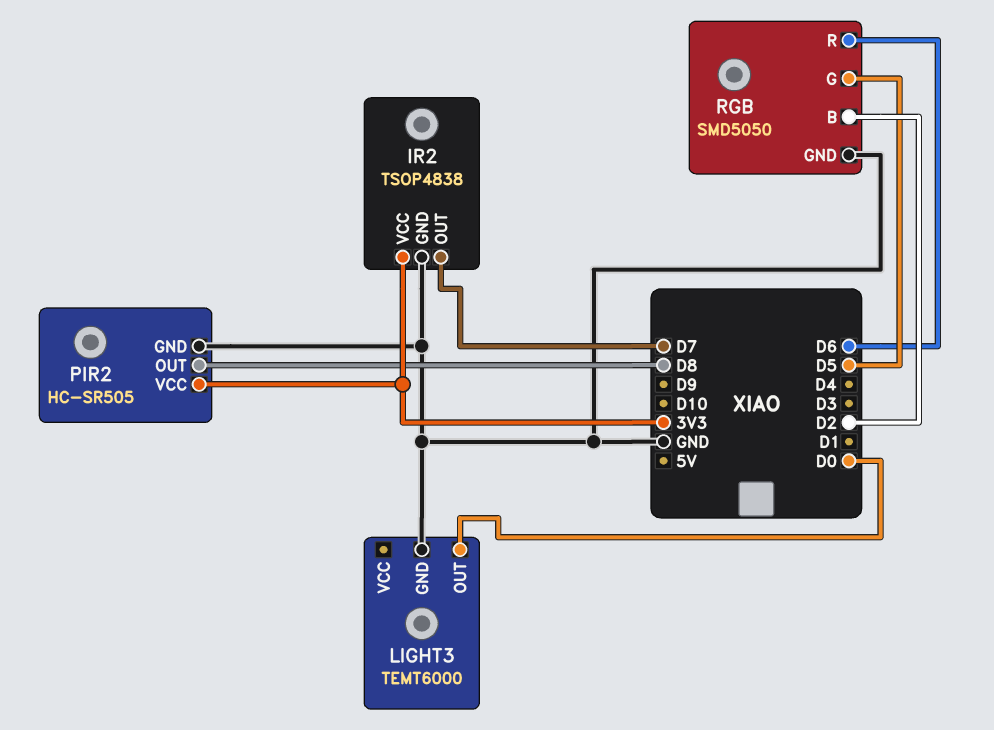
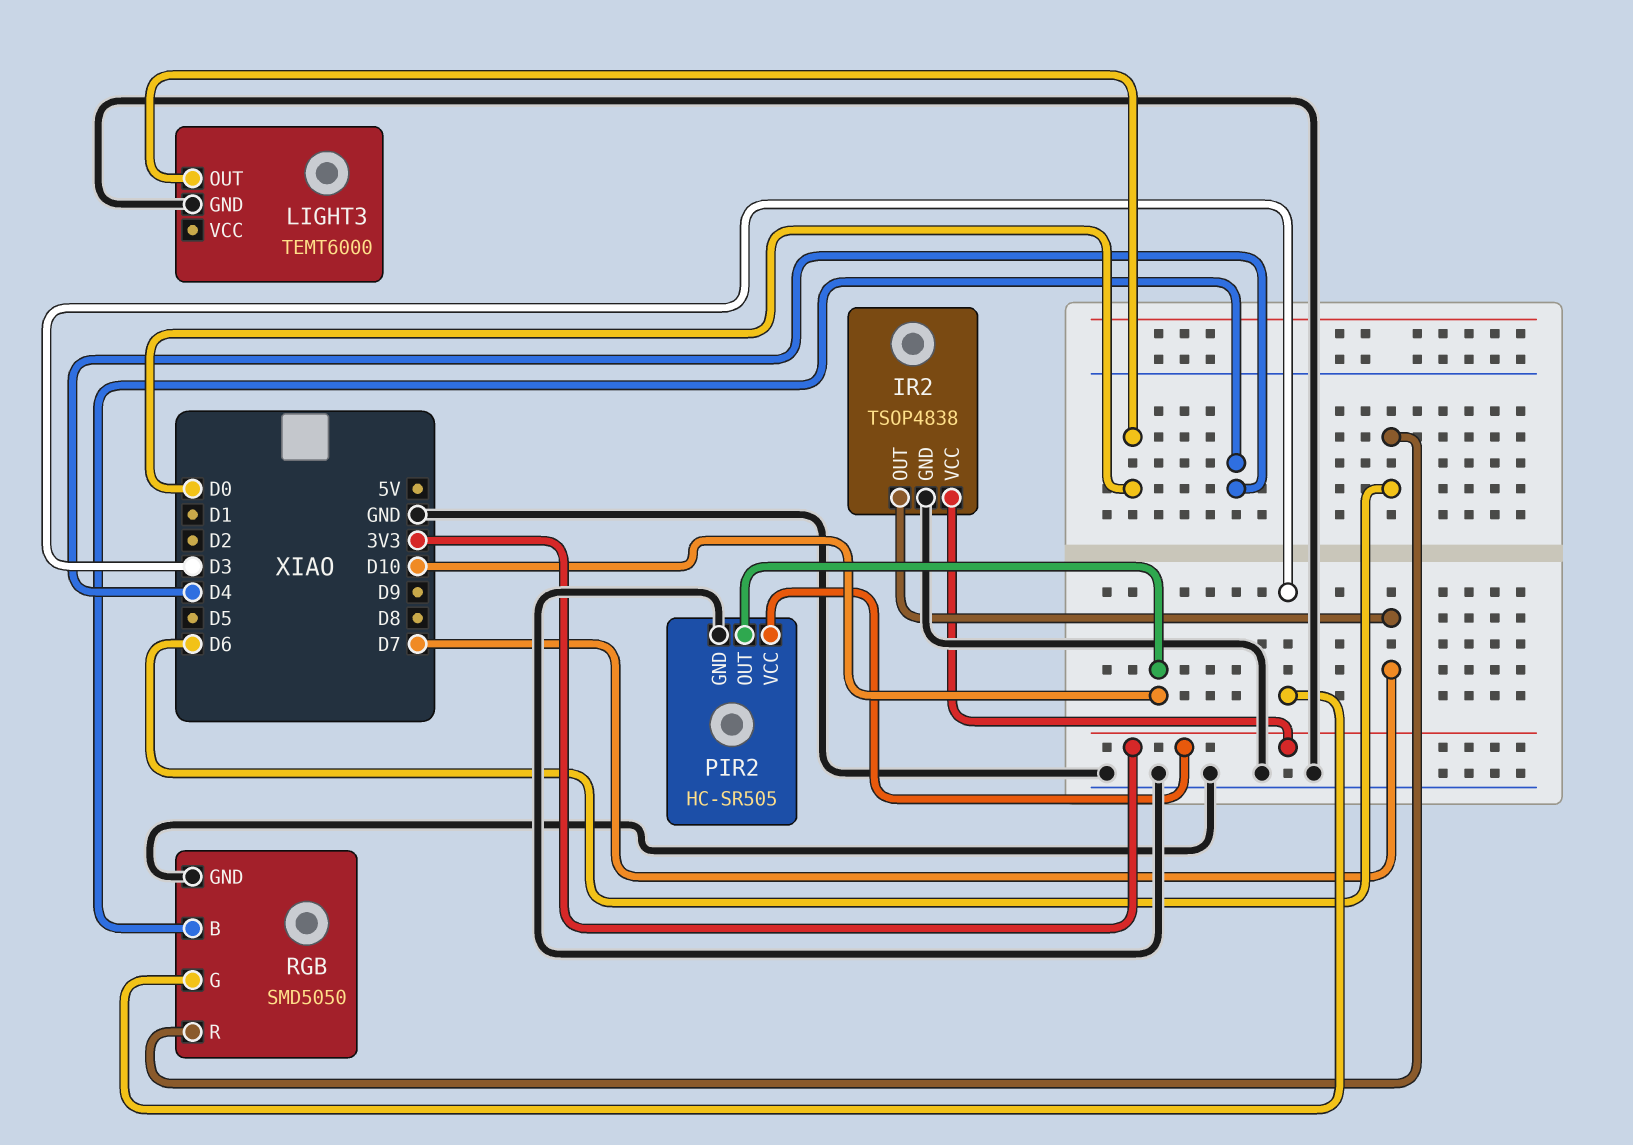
PIR2 pin OUT: D8 -> D10
RGB pin B: D2 -> D4
RGB pin G: D5 -> D3

